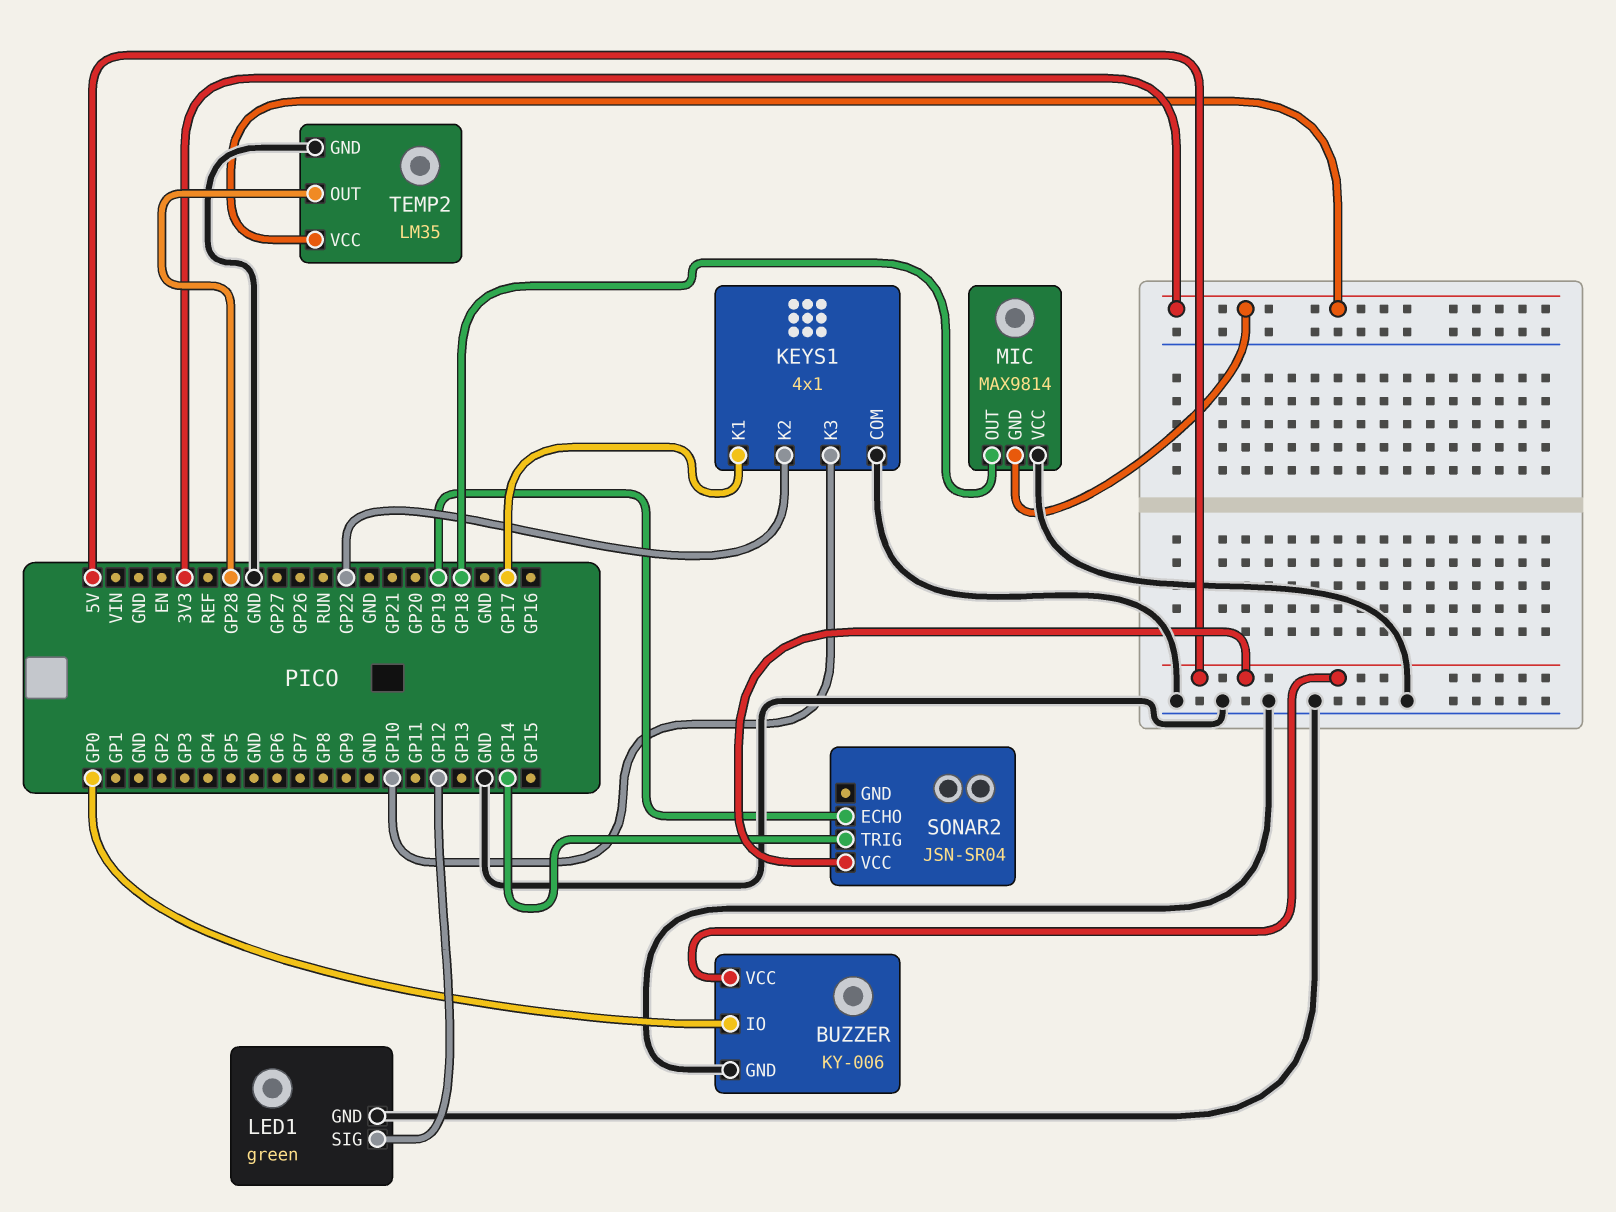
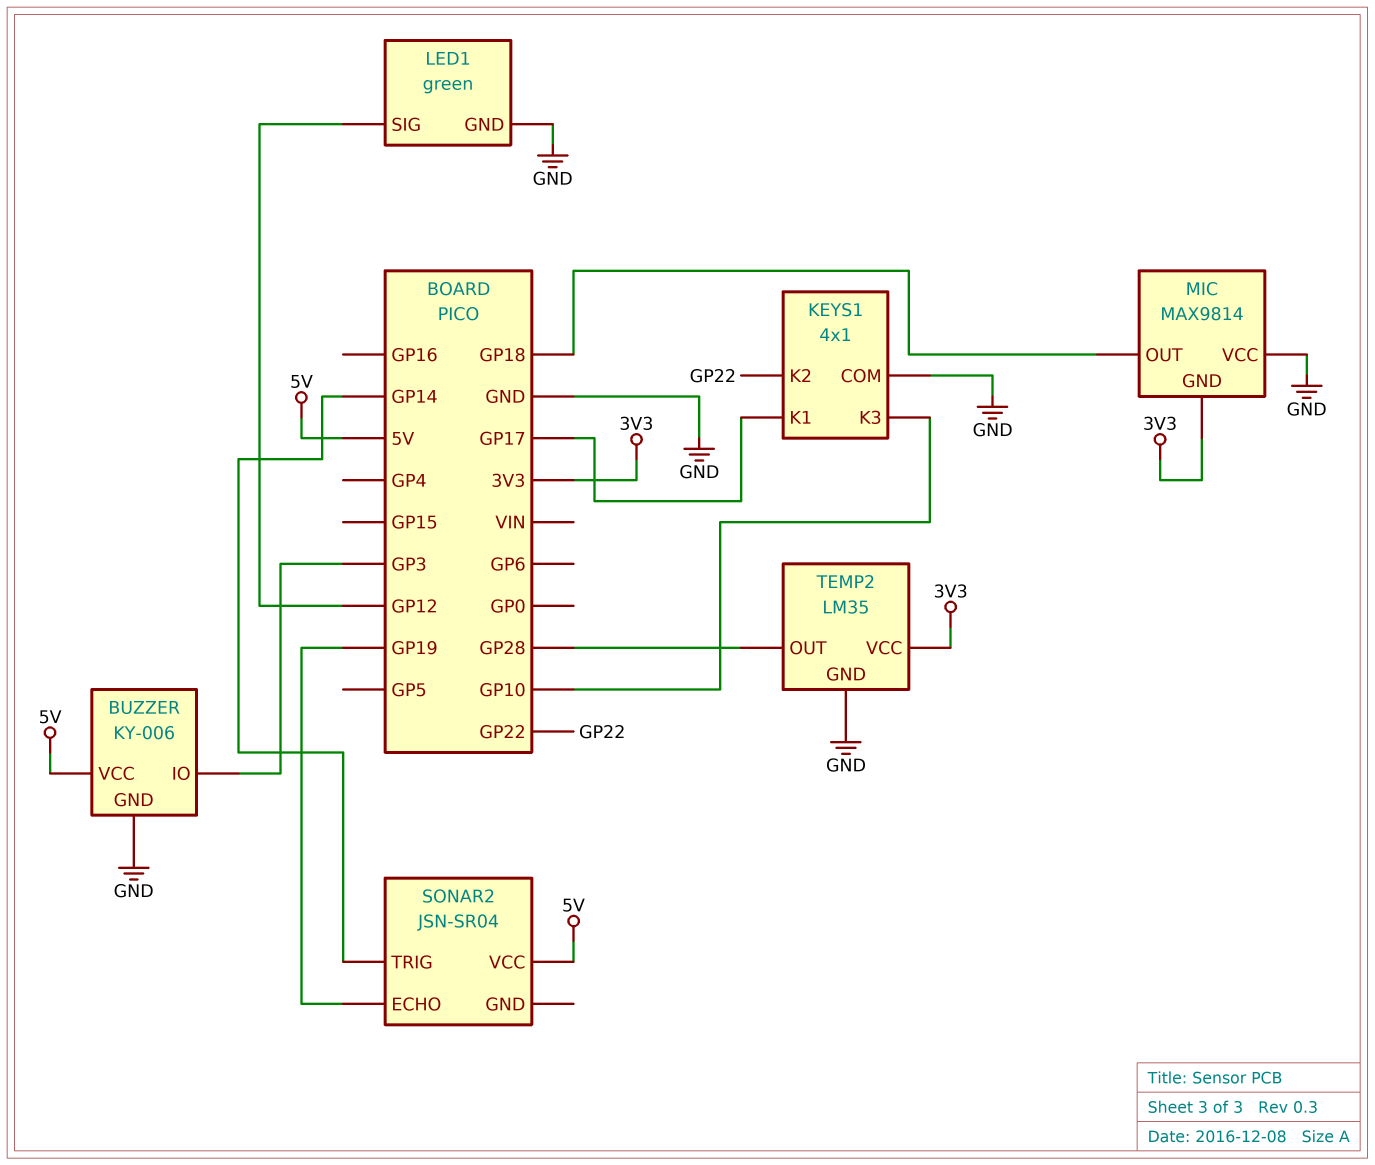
BUZZER pin IO: GP0 -> GP3

